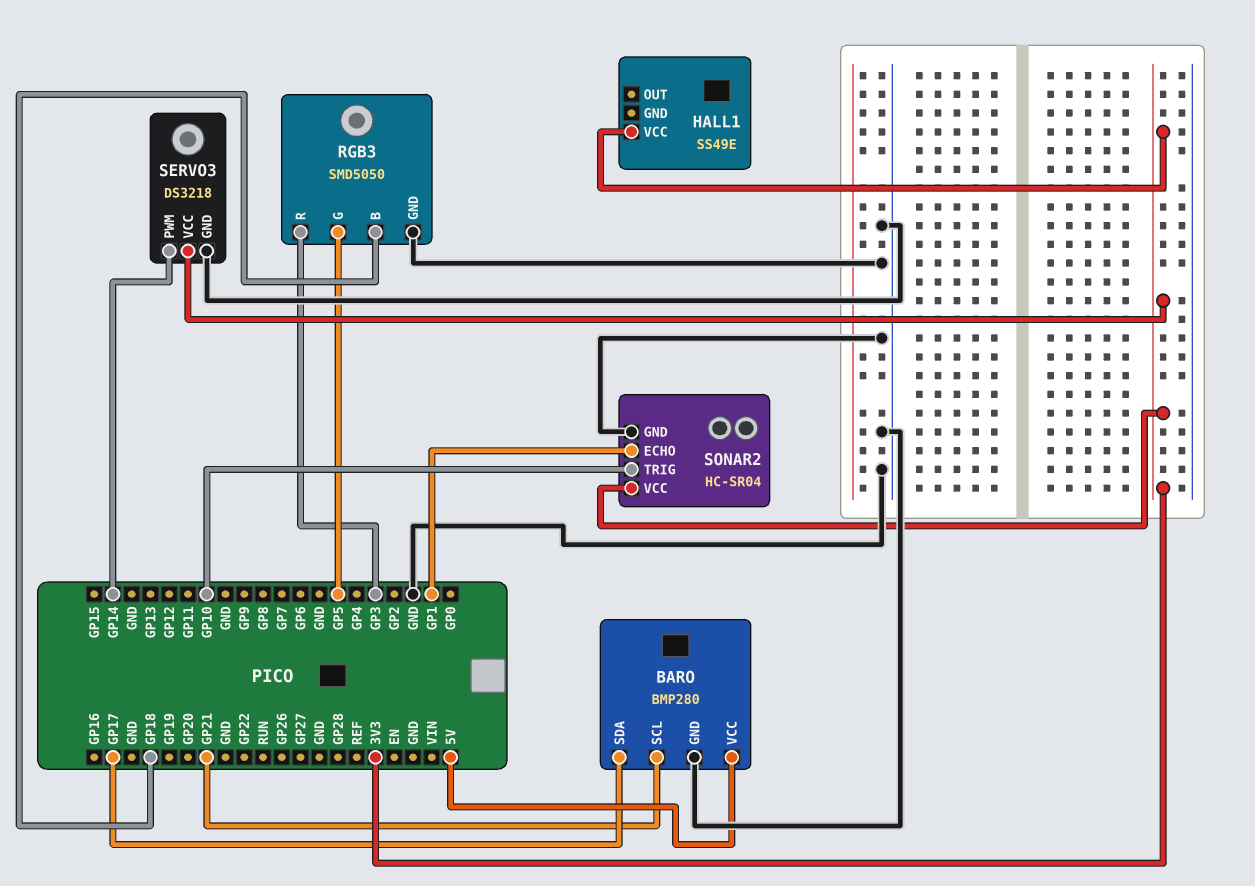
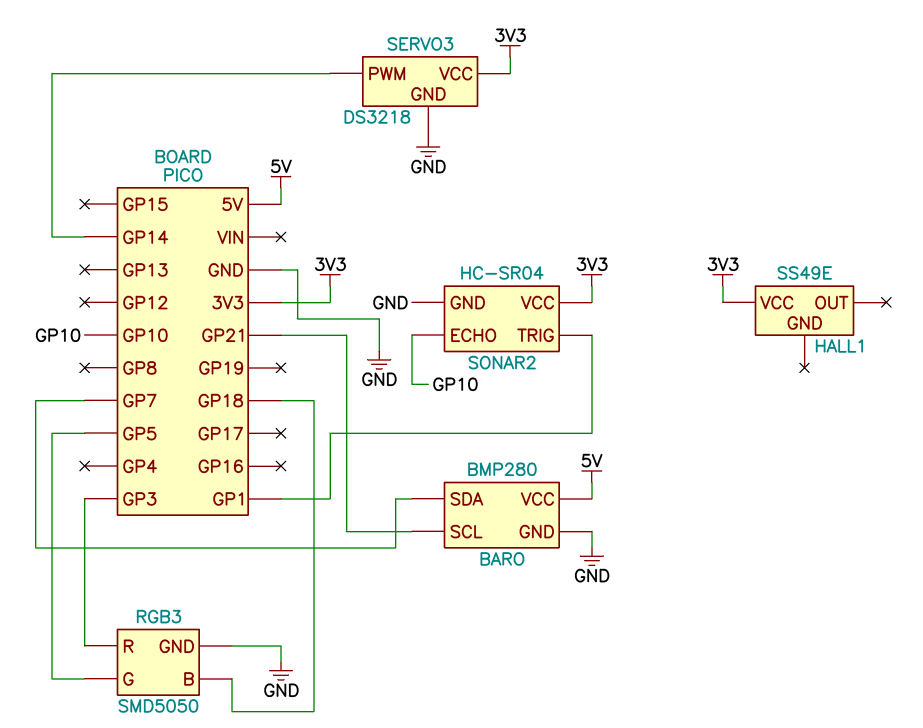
BARO pin SDA: GP17 -> GP7
SONAR2 pin ECHO: GP1 -> GP10
SONAR2 pin TRIG: GP10 -> GP1

